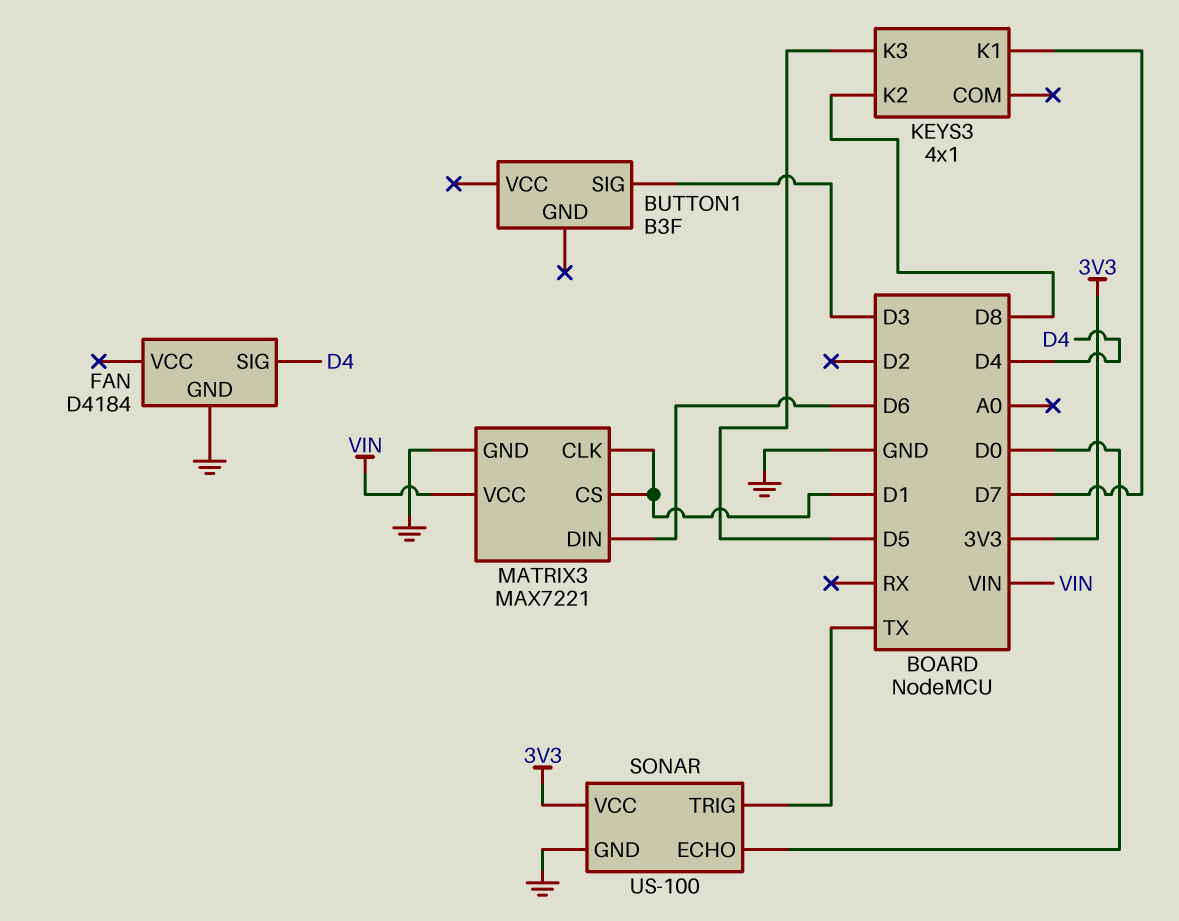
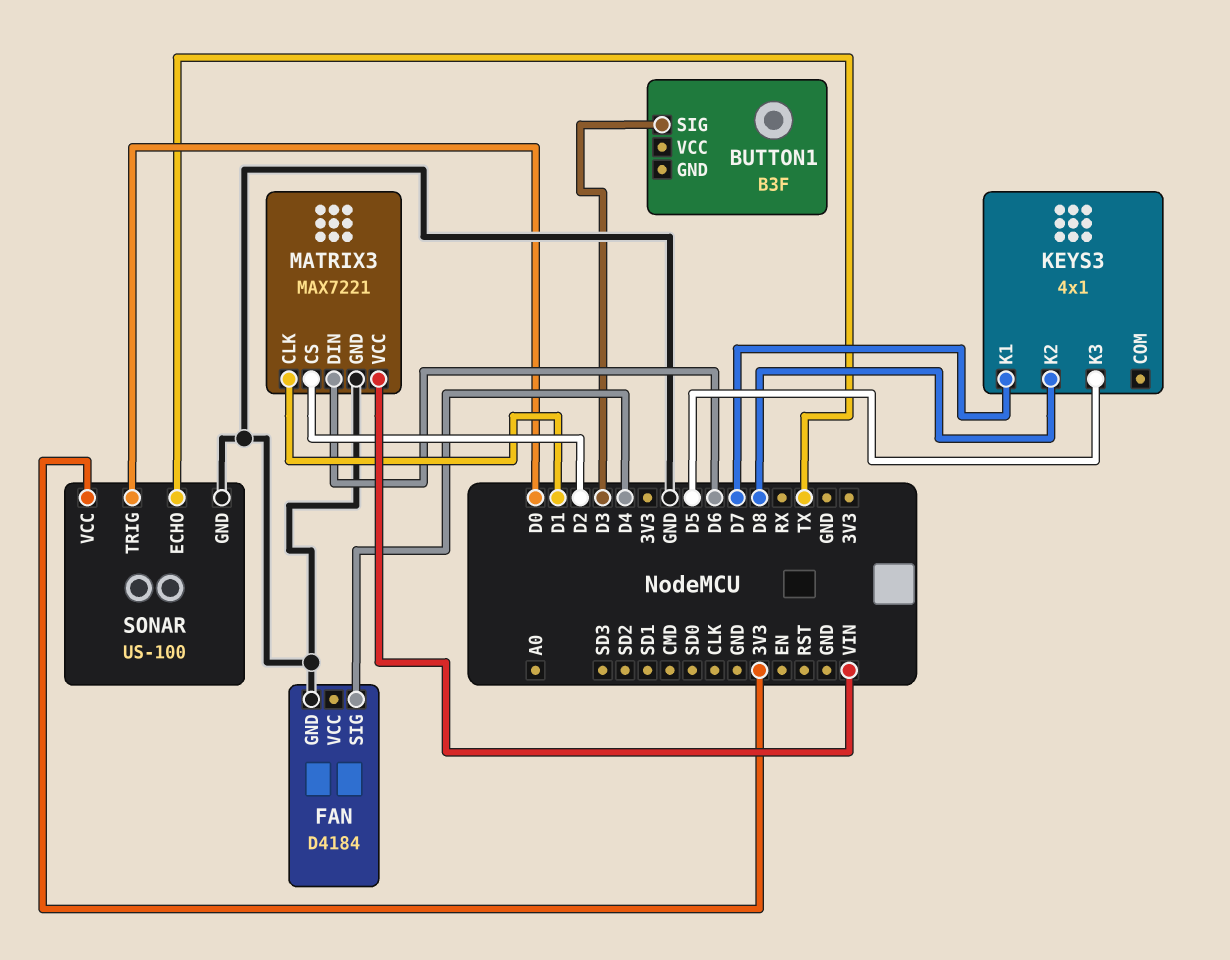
MATRIX3 pin CS: D1 -> D2
SONAR pin ECHO: D0 -> TX
SONAR pin TRIG: TX -> D0

